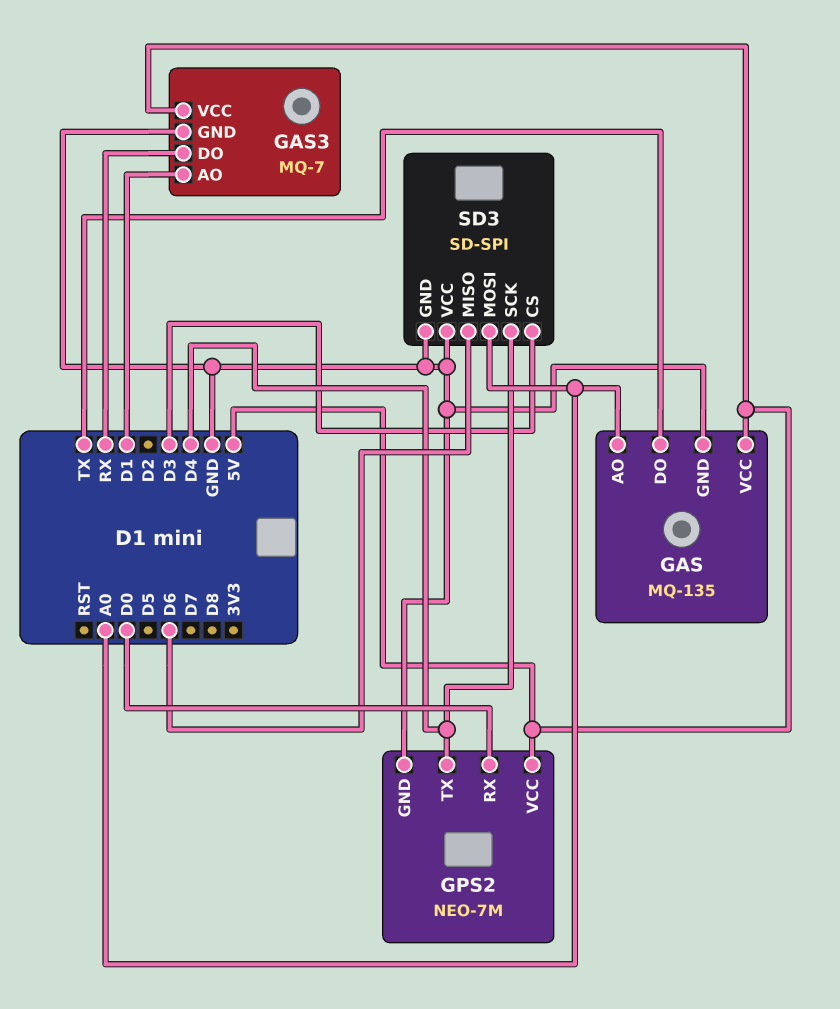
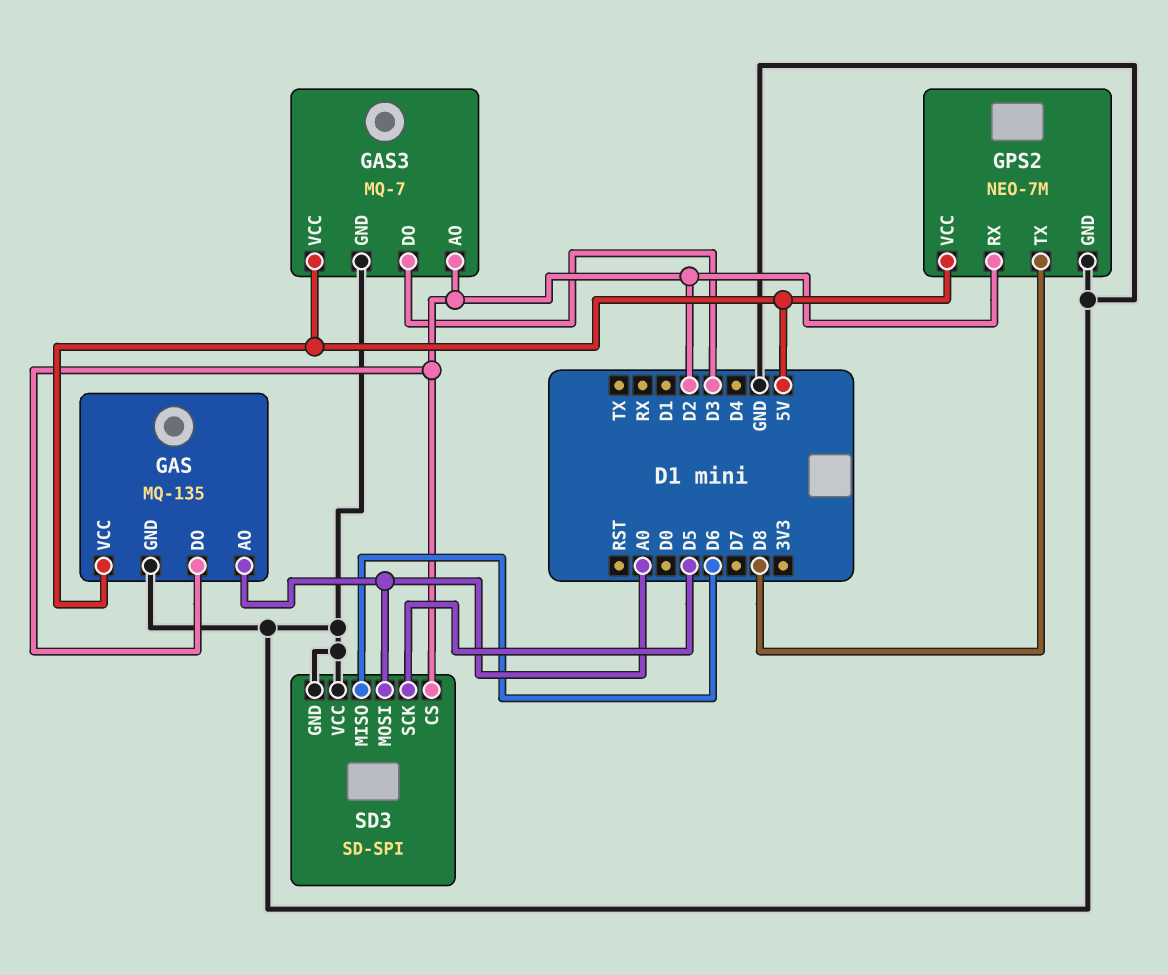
GAS pin DO: TX -> D2
GAS3 pin AO: D1 -> D2
GAS3 pin DO: RX -> D3
GPS2 pin RX: D0 -> D2
GPS2 pin TX: D4 -> D8
SD3 pin CS: D3 -> D2
SD3 pin SCK: D4 -> D5

